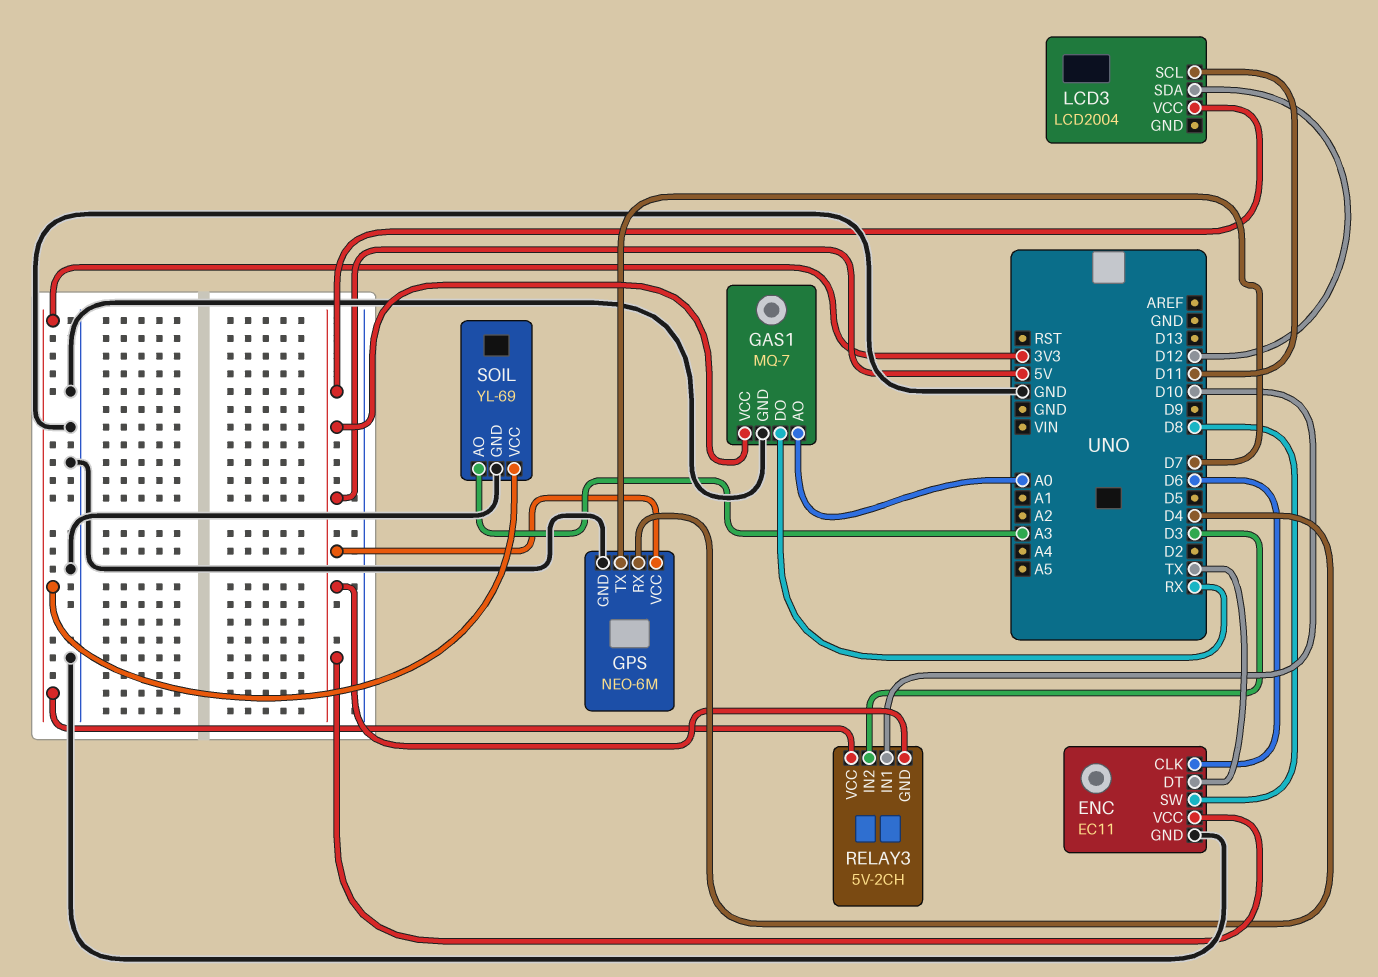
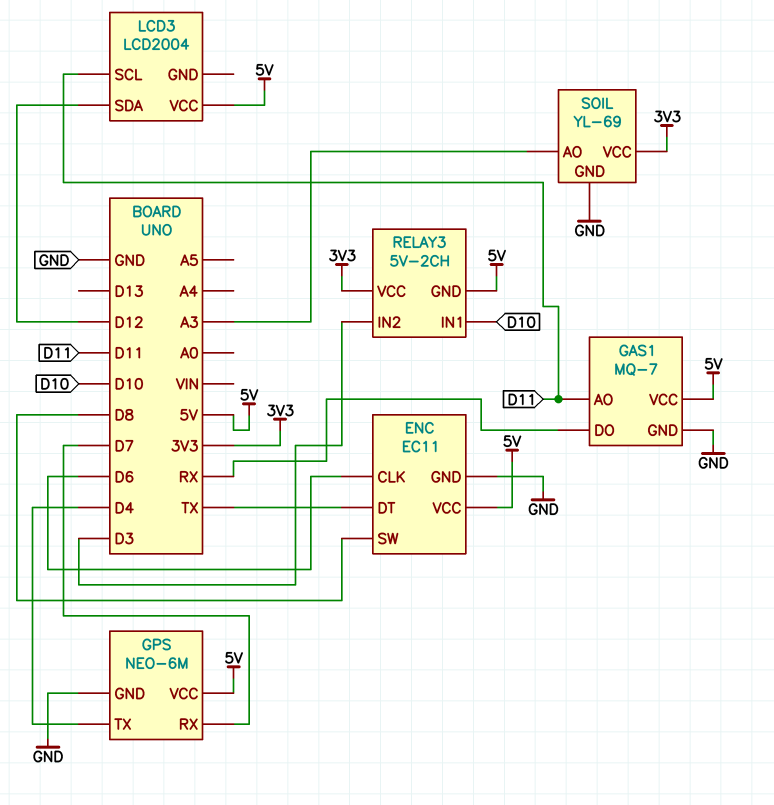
GAS1 pin AO: A0 -> D11
GPS pin RX: D4 -> D7
GPS pin TX: D7 -> D4

